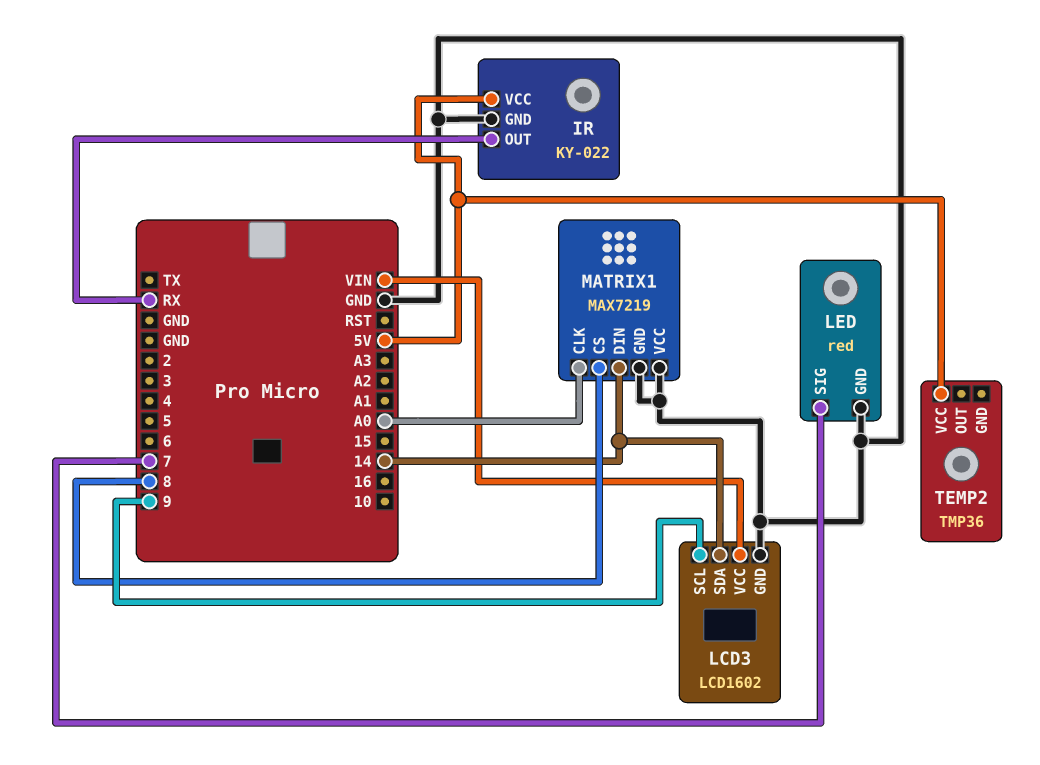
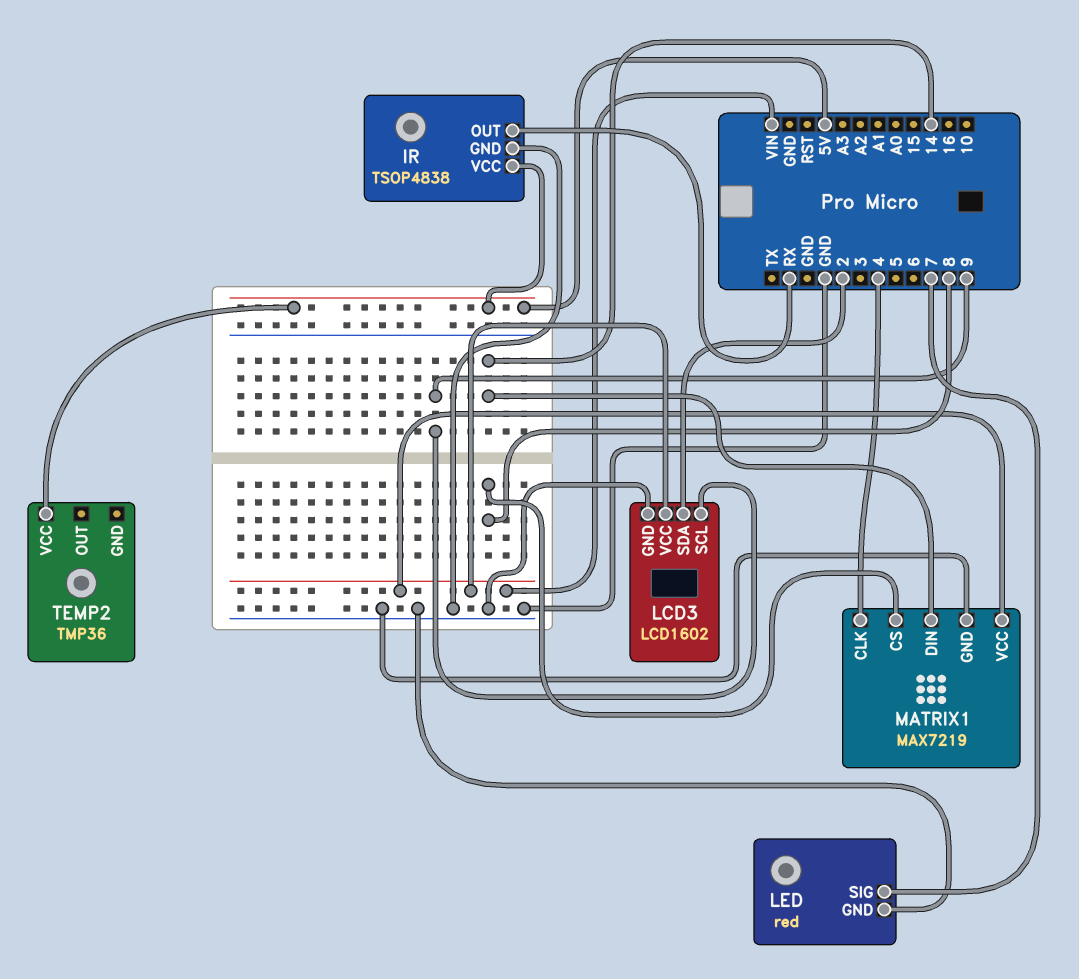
IR: KY-022 -> TSOP4838
LCD3 pin SDA: 14 -> 2
MATRIX1 pin CLK: A0 -> 4
MATRIX1 pin VCC: GND -> VIN

